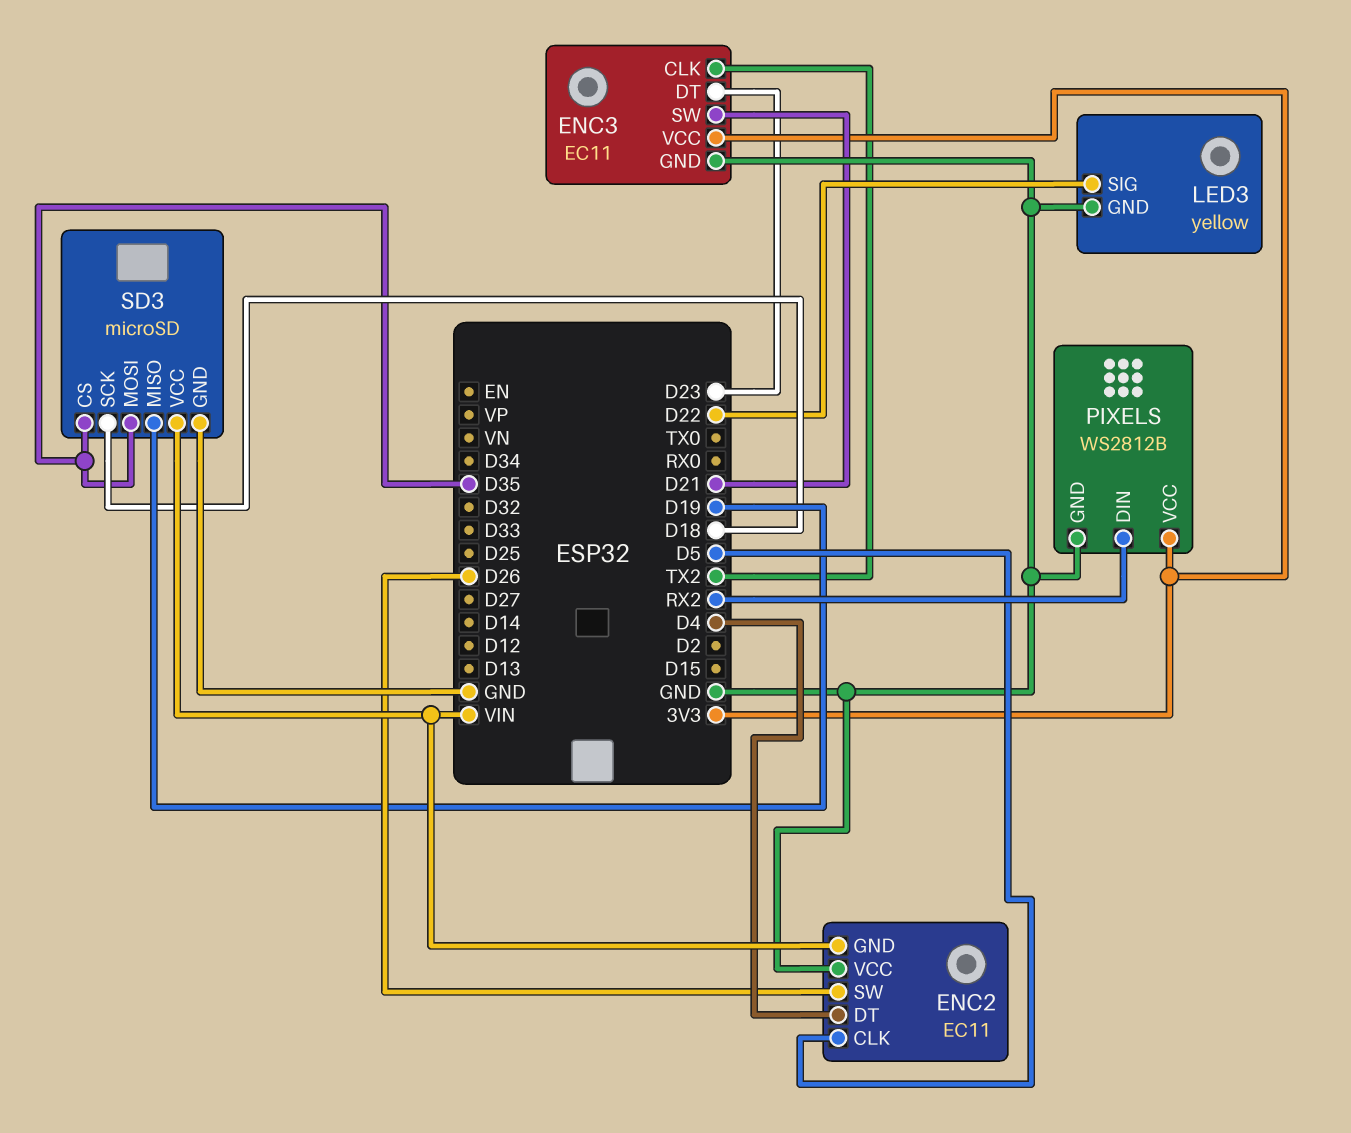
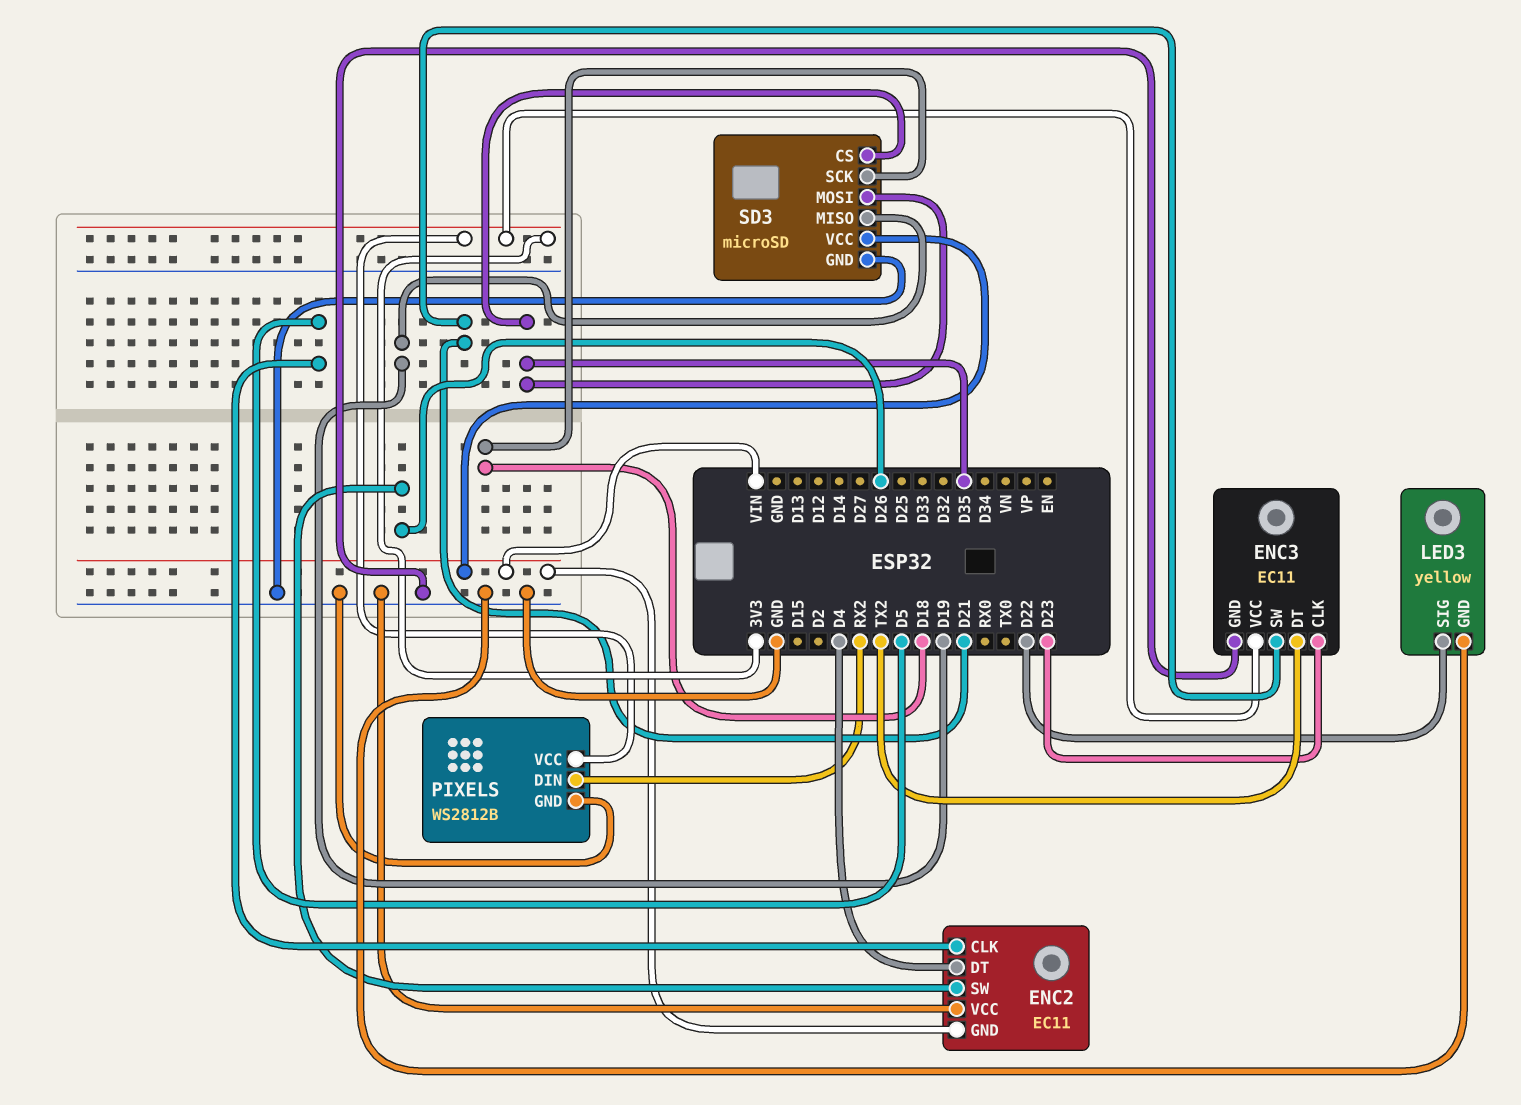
ENC3 pin CLK: TX2 -> D23
ENC3 pin DT: D23 -> TX2

